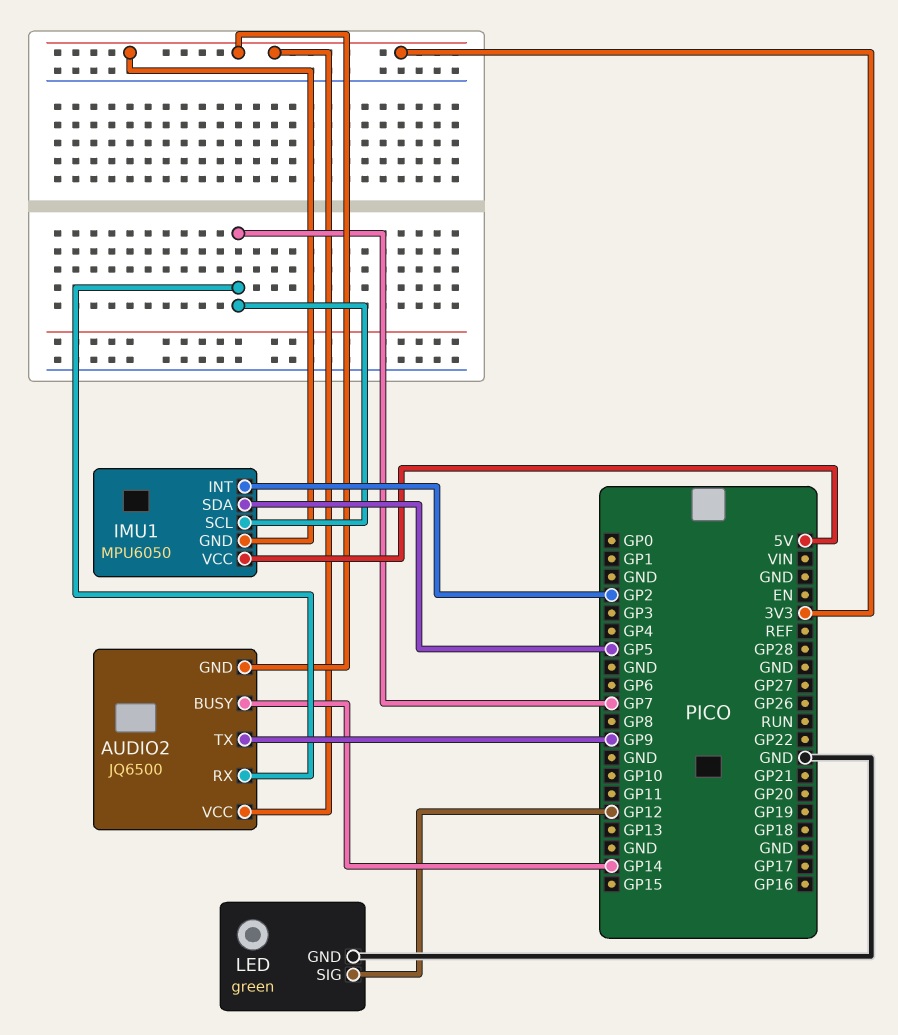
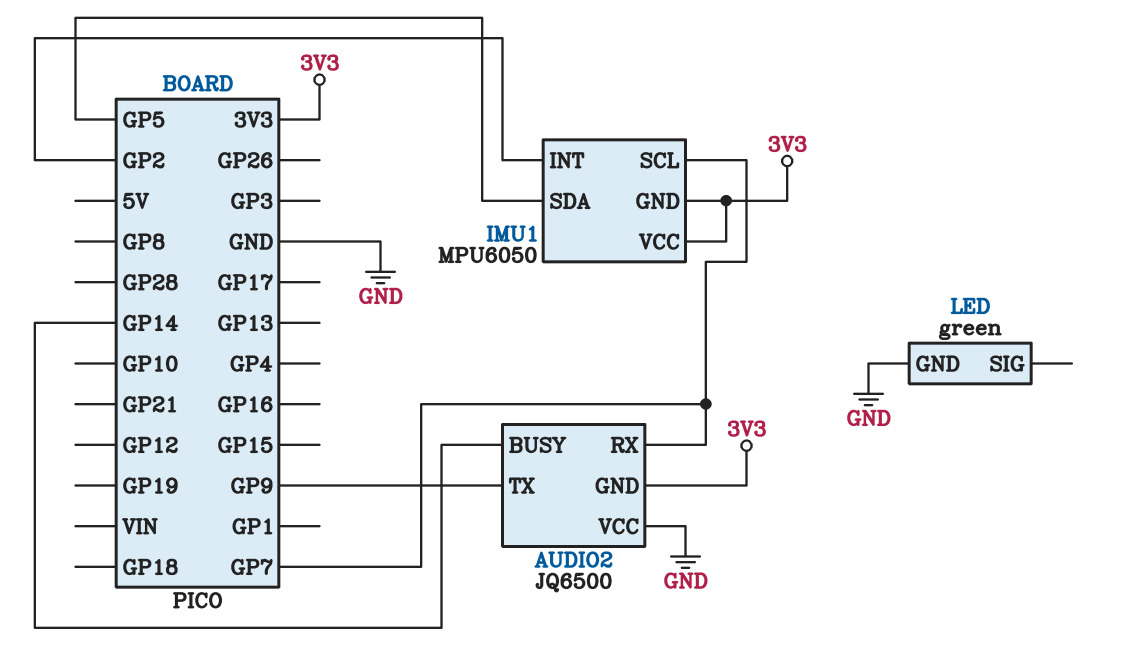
AUDIO2 pin VCC: 3V3 -> GND
IMU1 pin VCC: 5V -> 3V3
LED pin SIG: GP12 -> none

